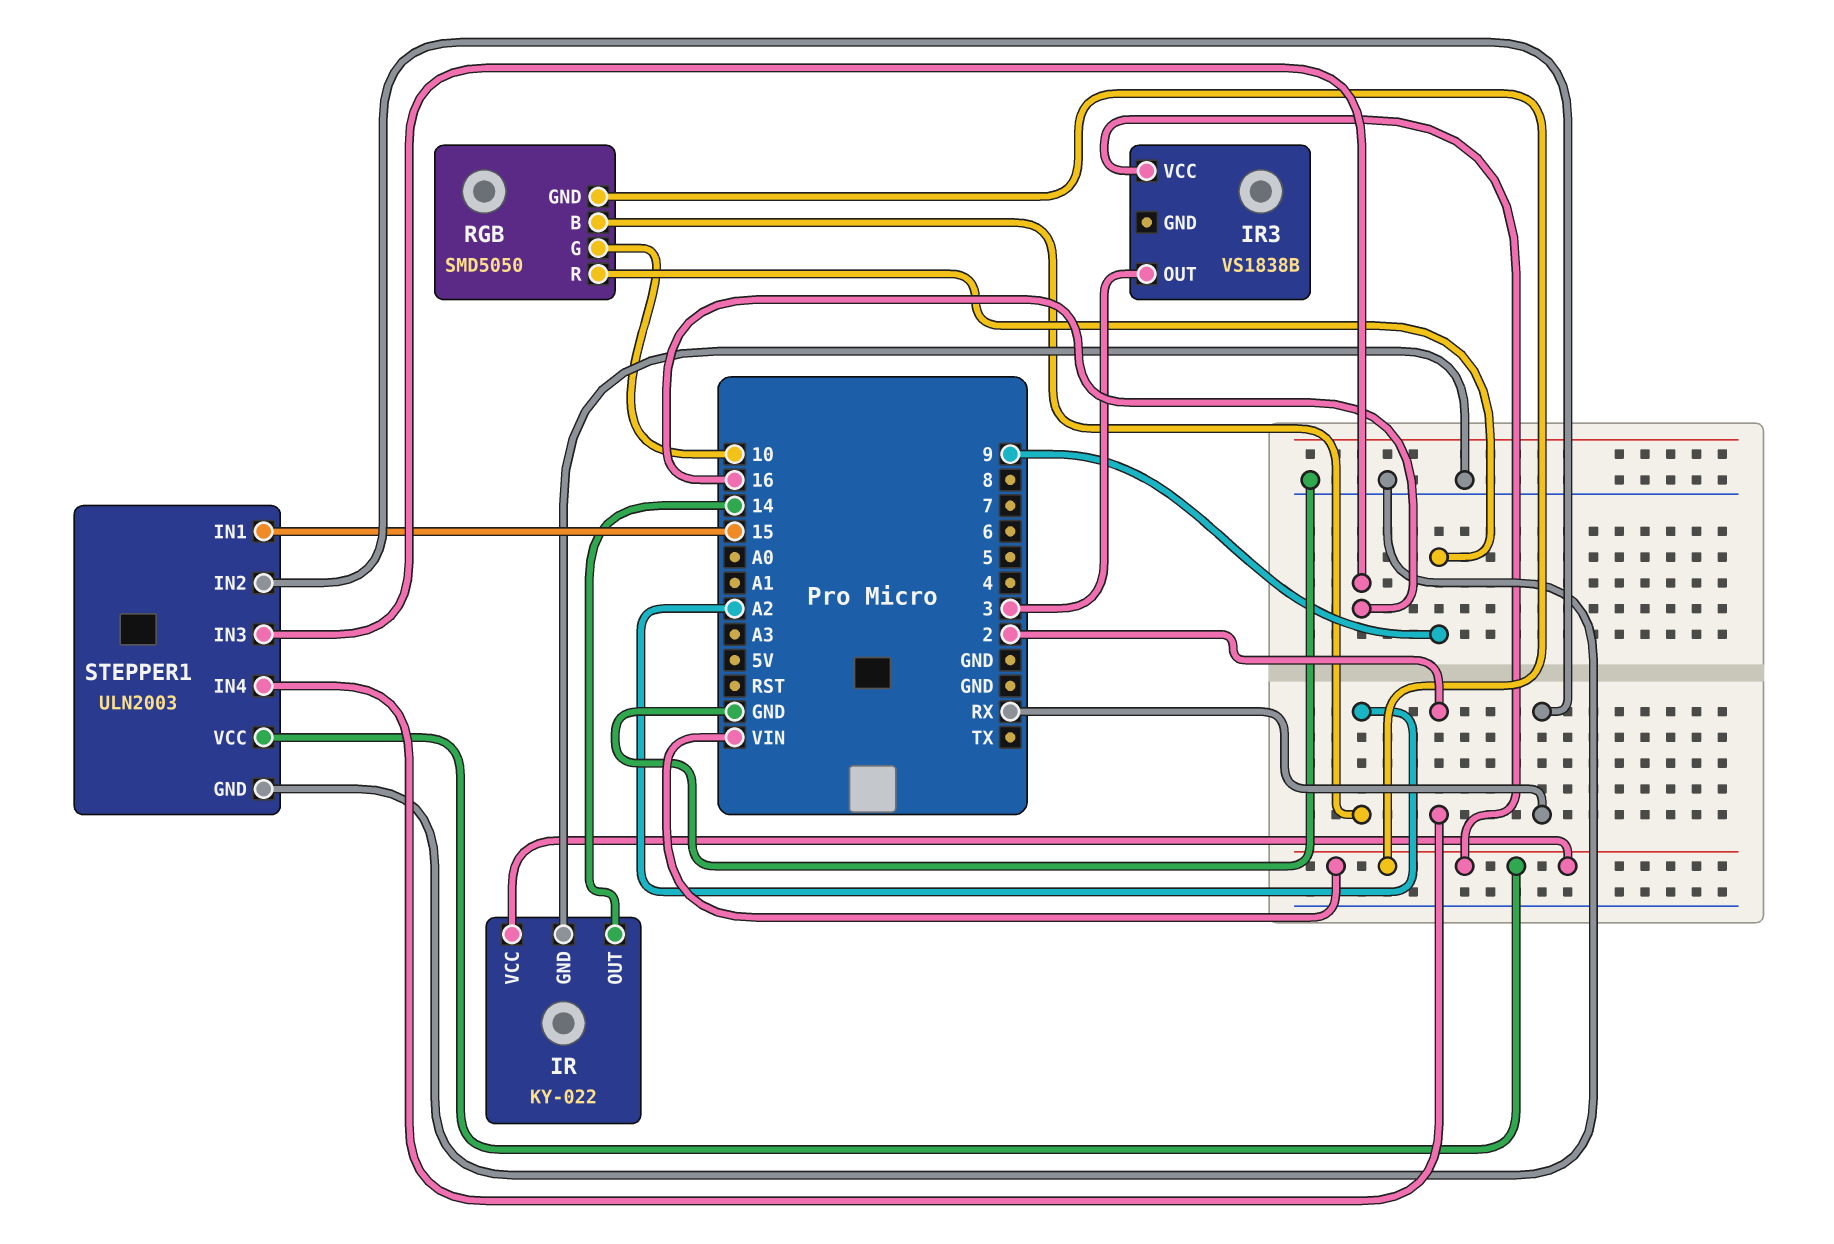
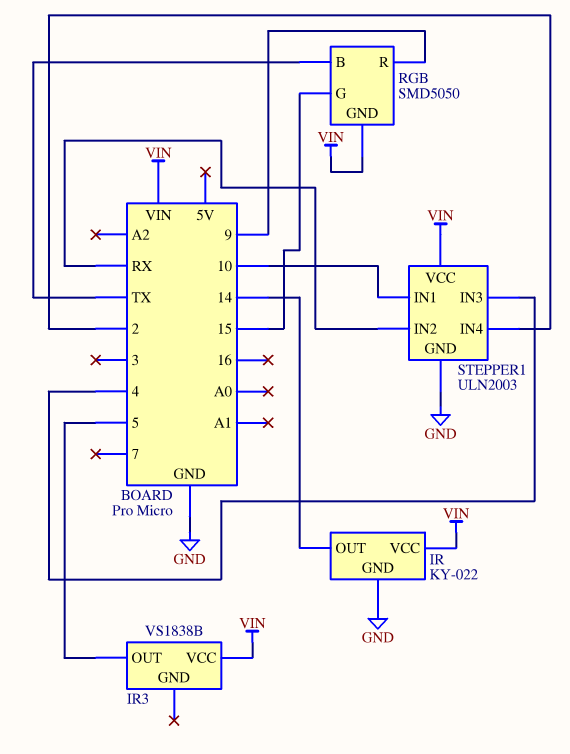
IR3 pin OUT: 3 -> 5
RGB pin B: A2 -> TX
RGB pin G: 10 -> 15
STEPPER1 pin IN1: 15 -> 10
STEPPER1 pin IN3: 16 -> 4

